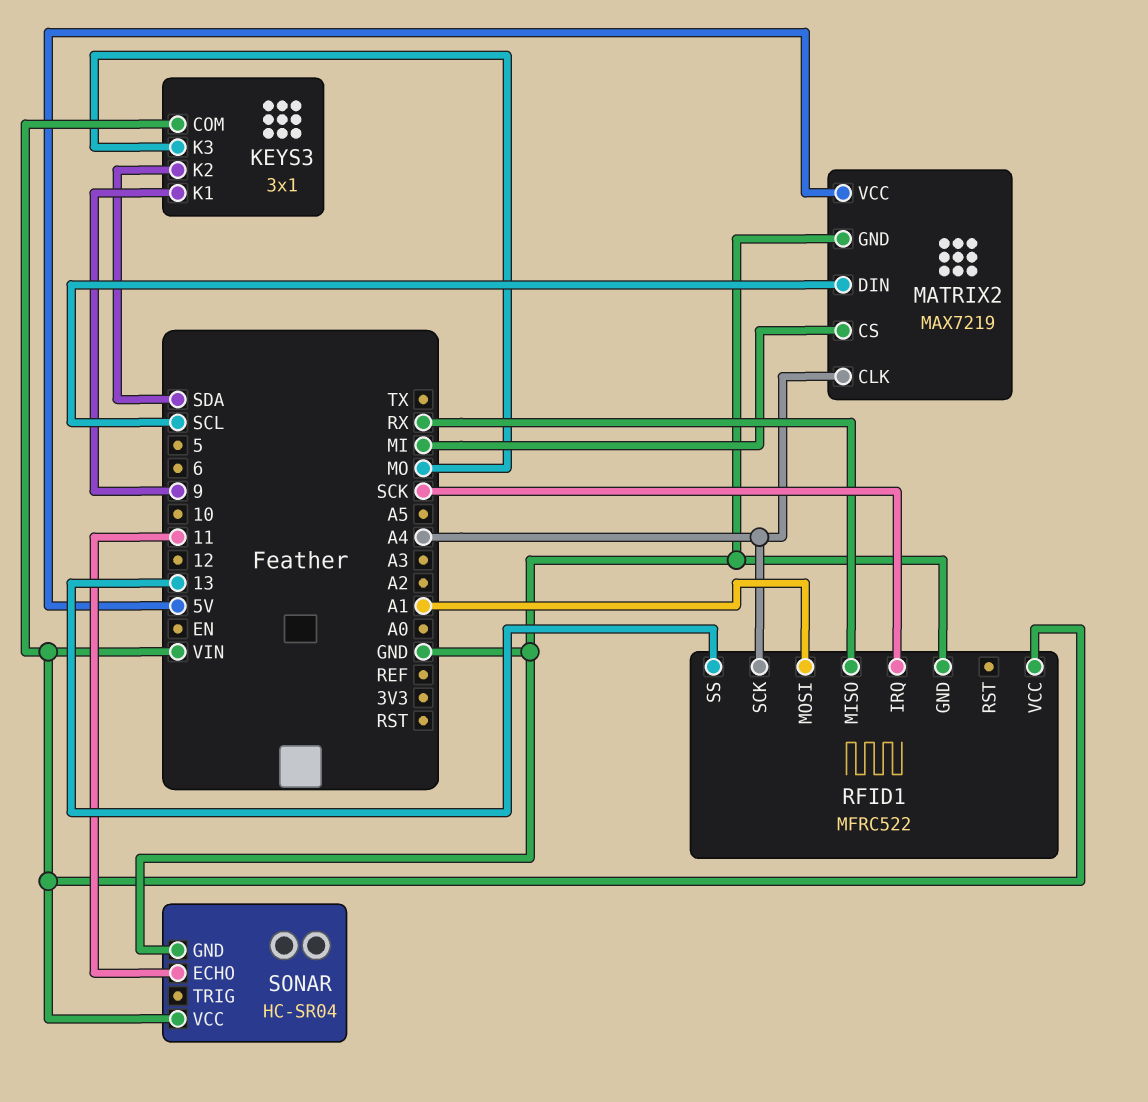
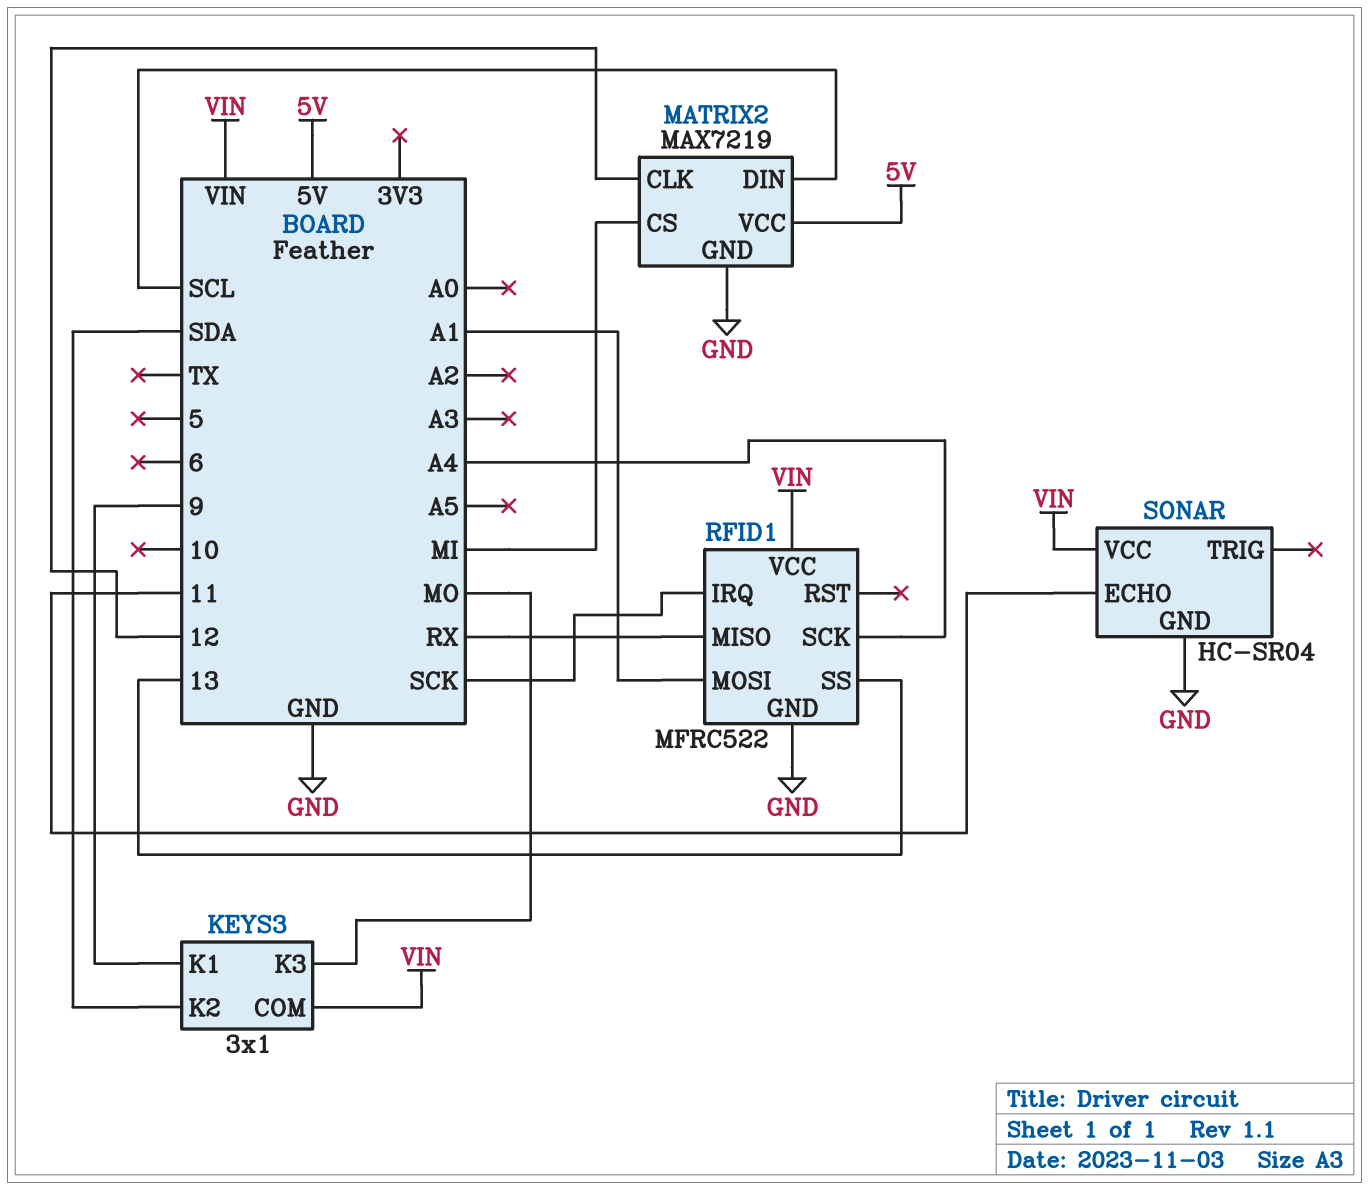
MATRIX2 pin CLK: A4 -> 12

